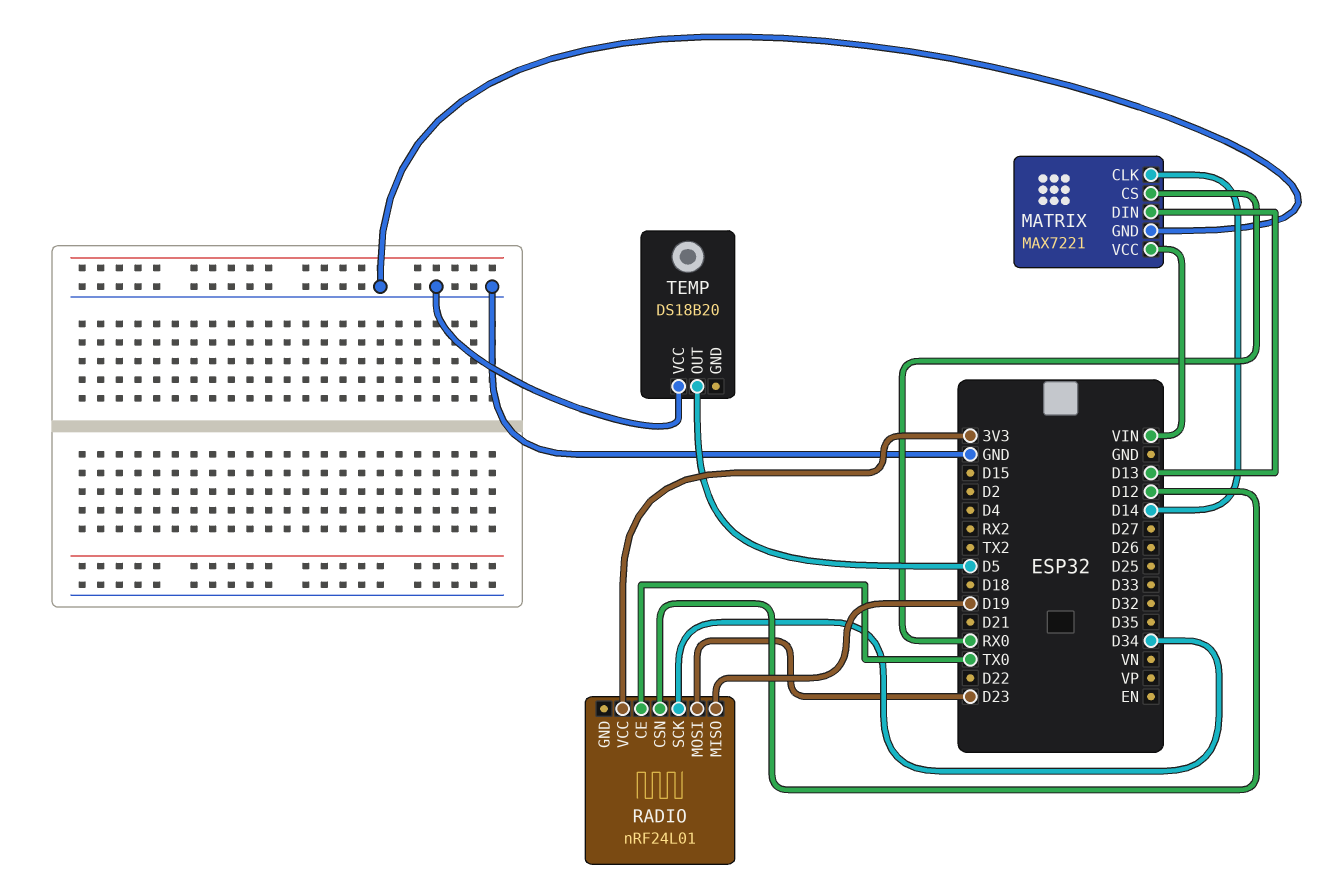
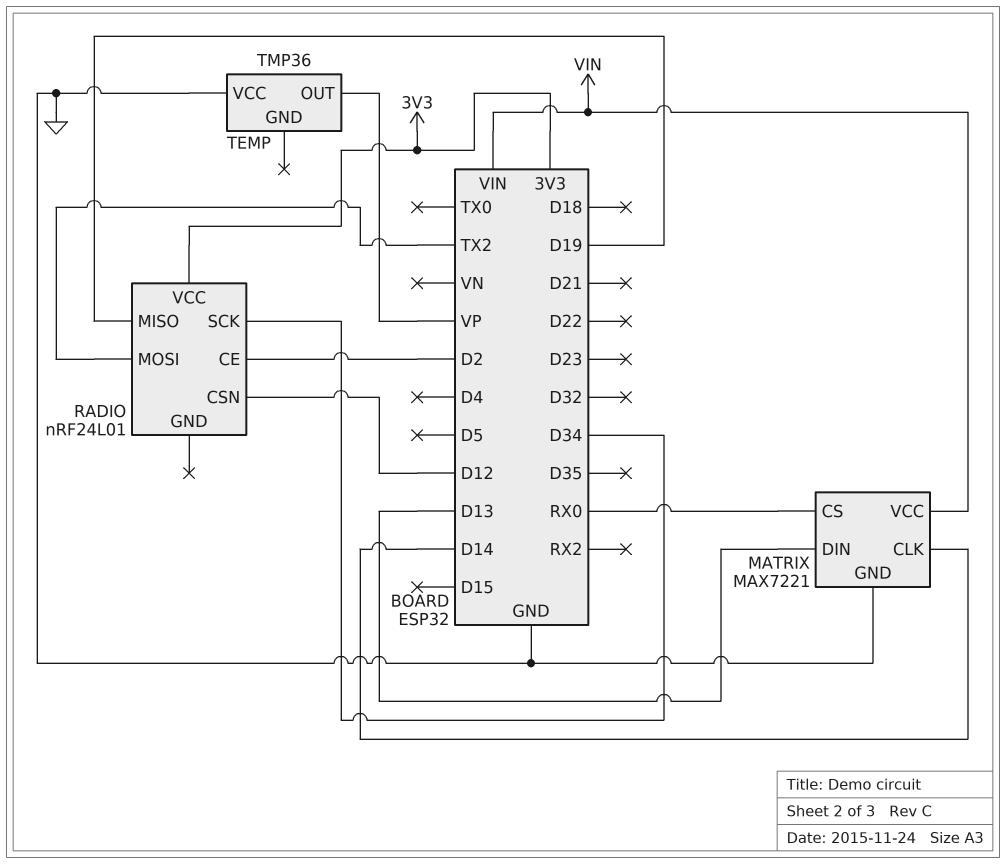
RADIO pin CE: TX0 -> D2
RADIO pin MOSI: D23 -> TX2
TEMP: DS18B20 -> TMP36
TEMP pin OUT: D5 -> VP

